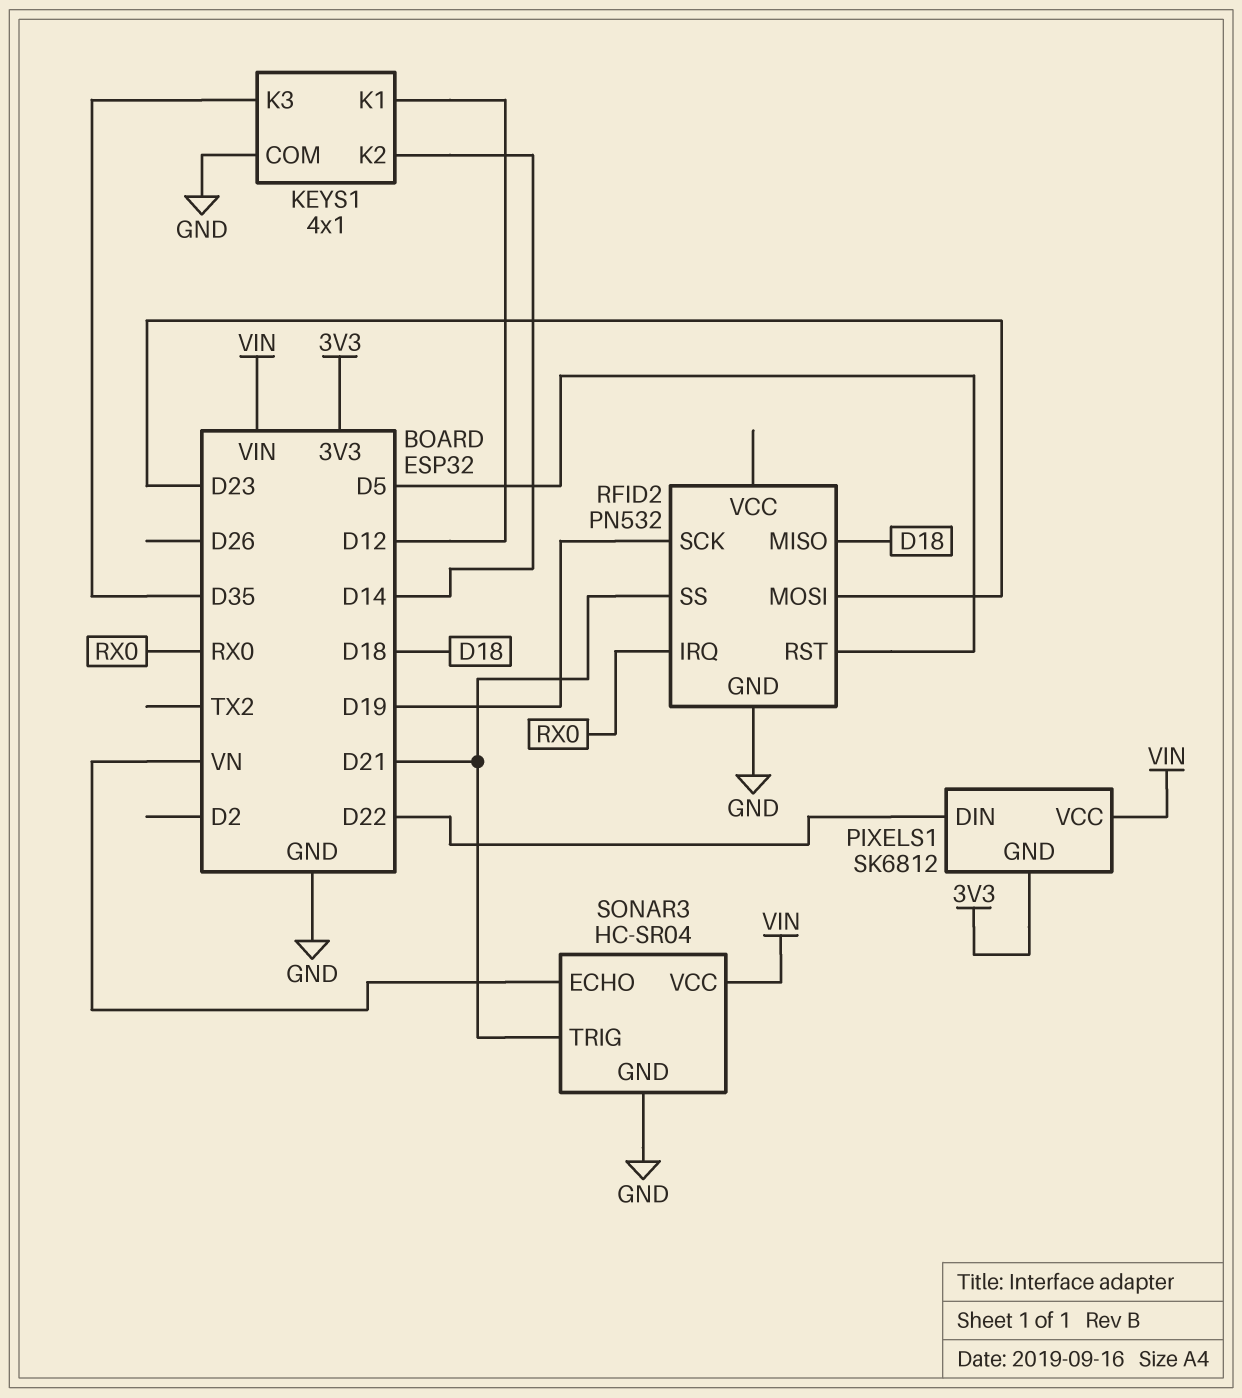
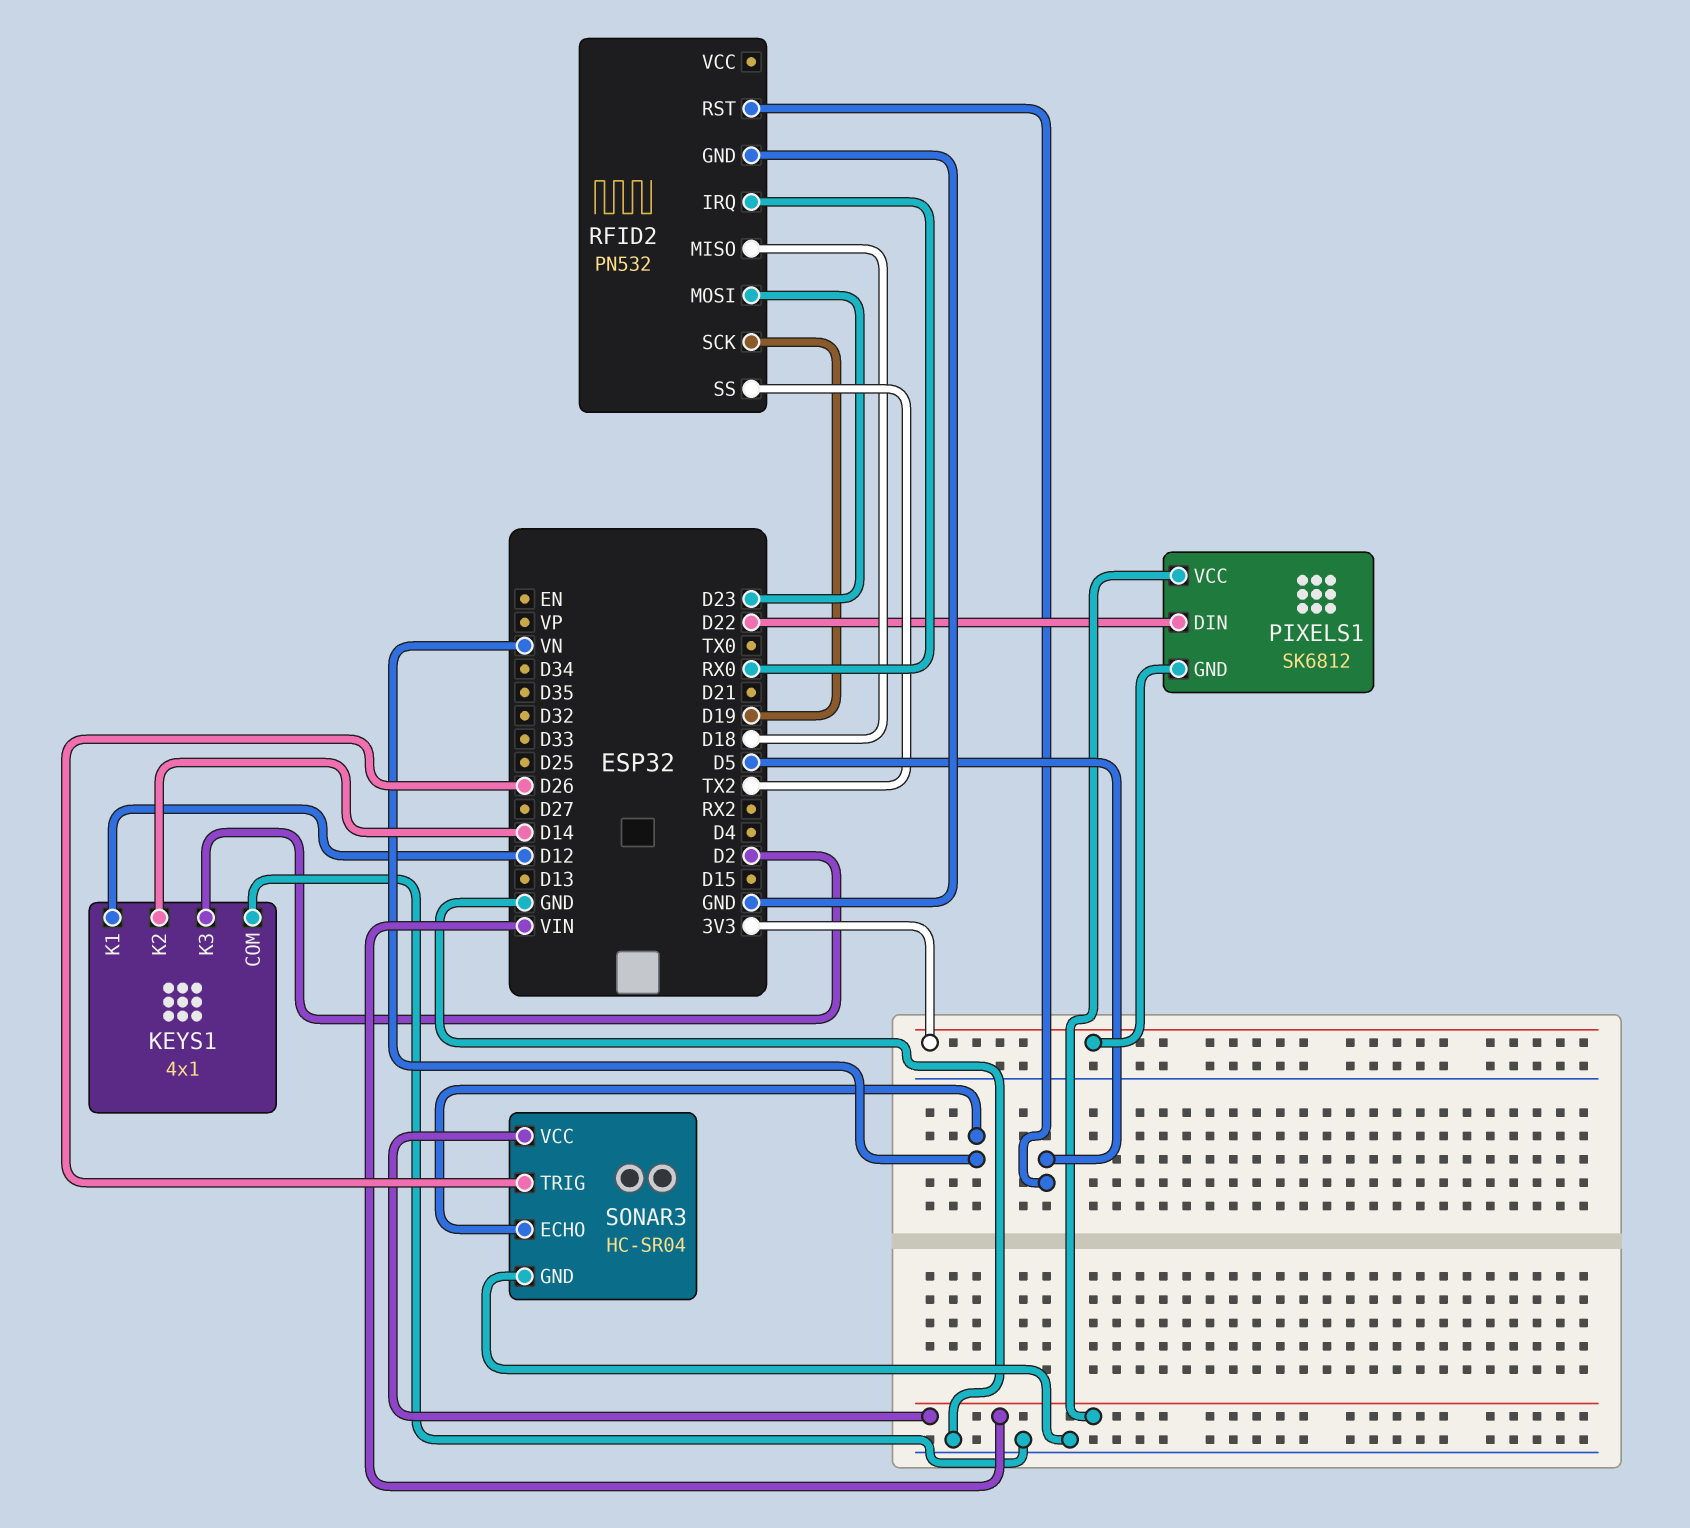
KEYS1 pin K3: D35 -> D2
RFID2 pin SS: D21 -> TX2
SONAR3 pin TRIG: D21 -> D26

